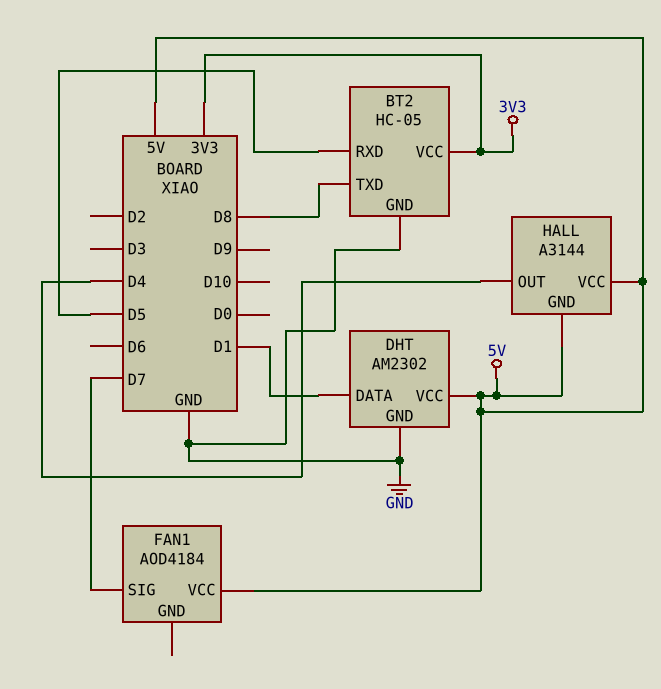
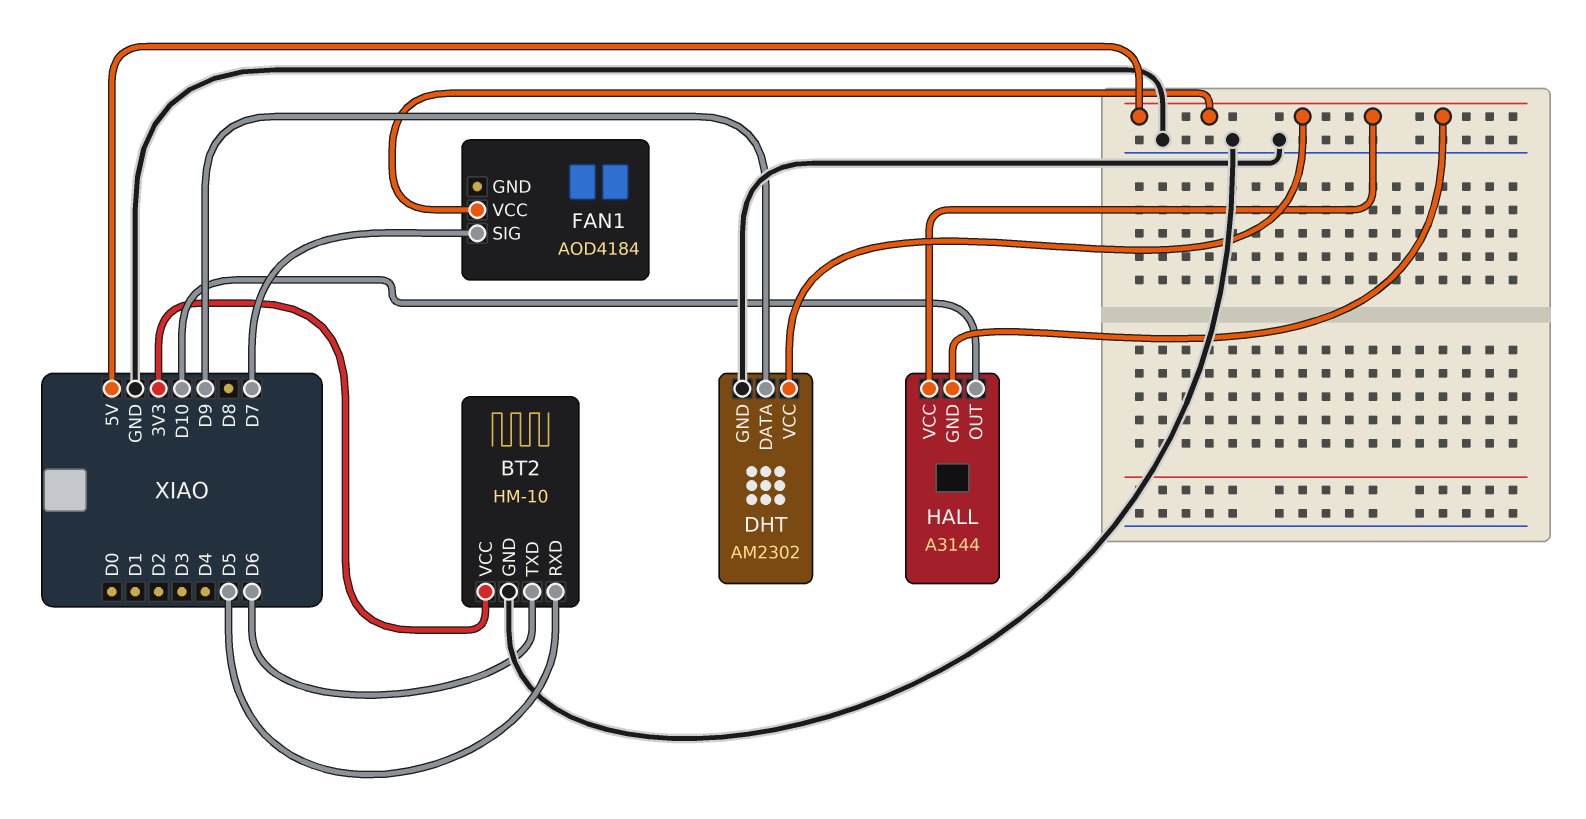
BT2: HC-05 -> HM-10
BT2 pin TXD: D8 -> D6
DHT pin DATA: D1 -> D9
HALL pin OUT: D4 -> D10

